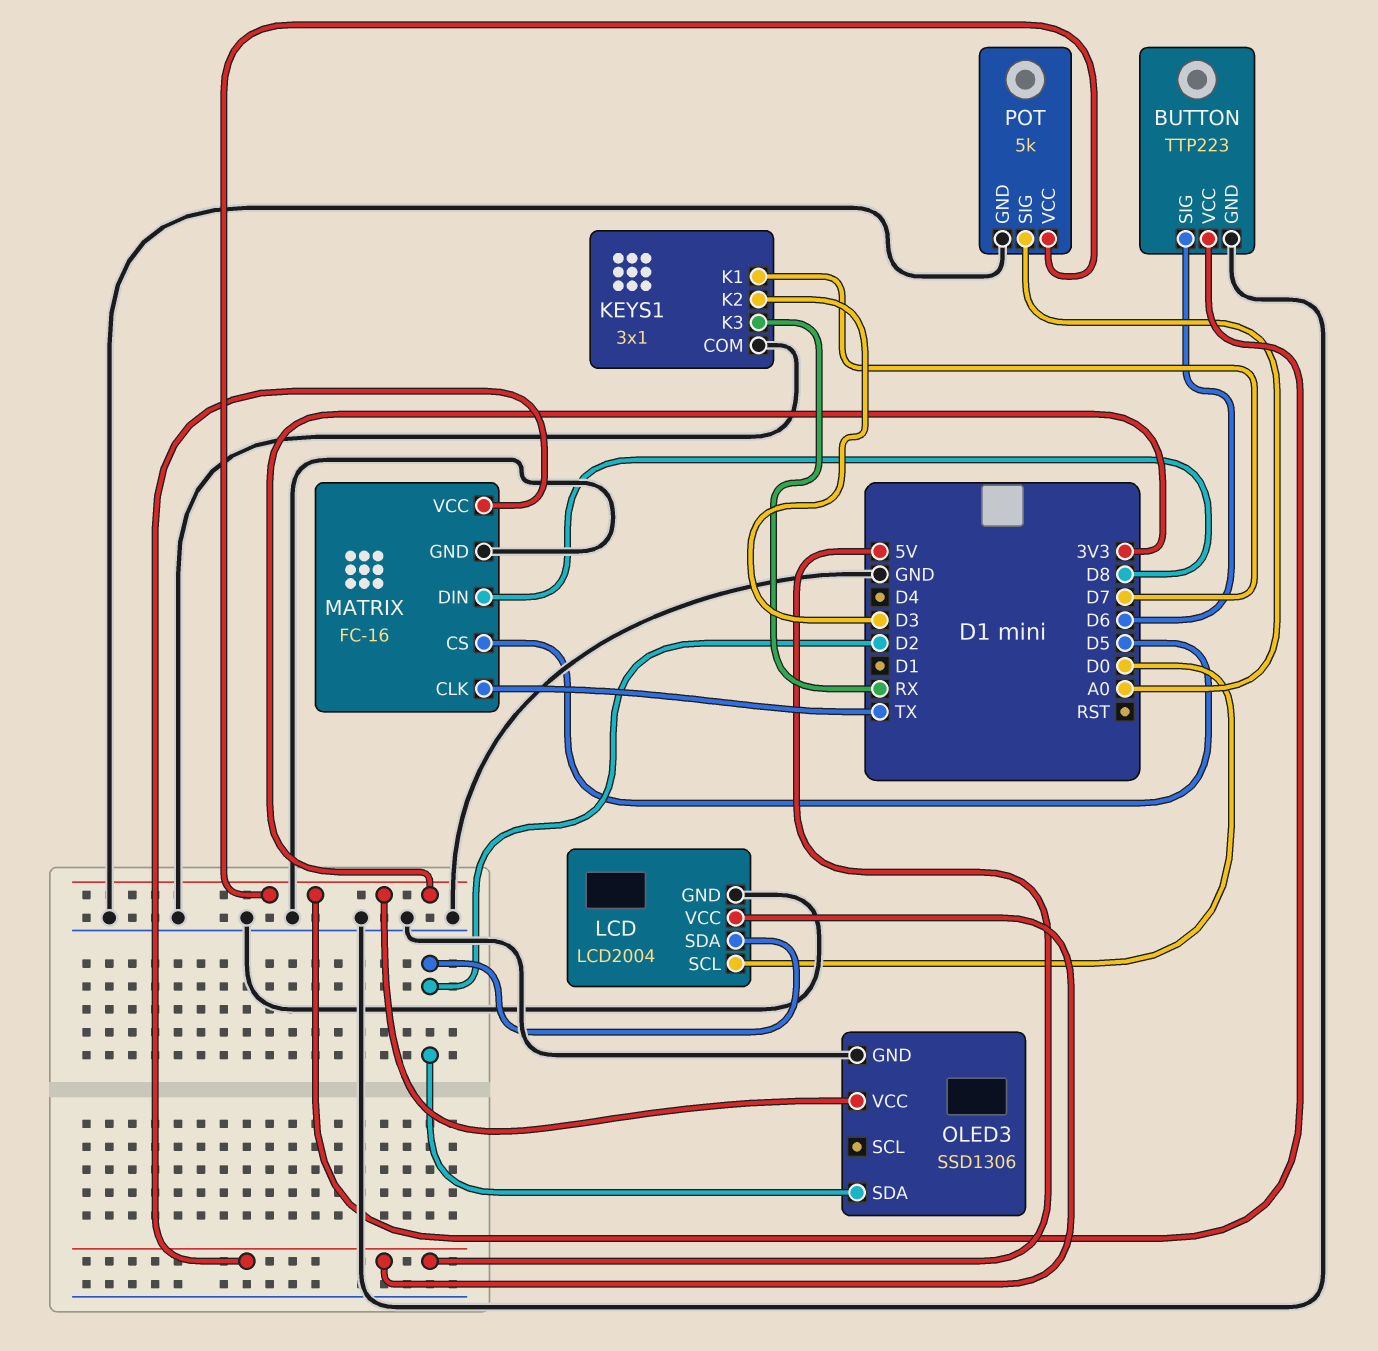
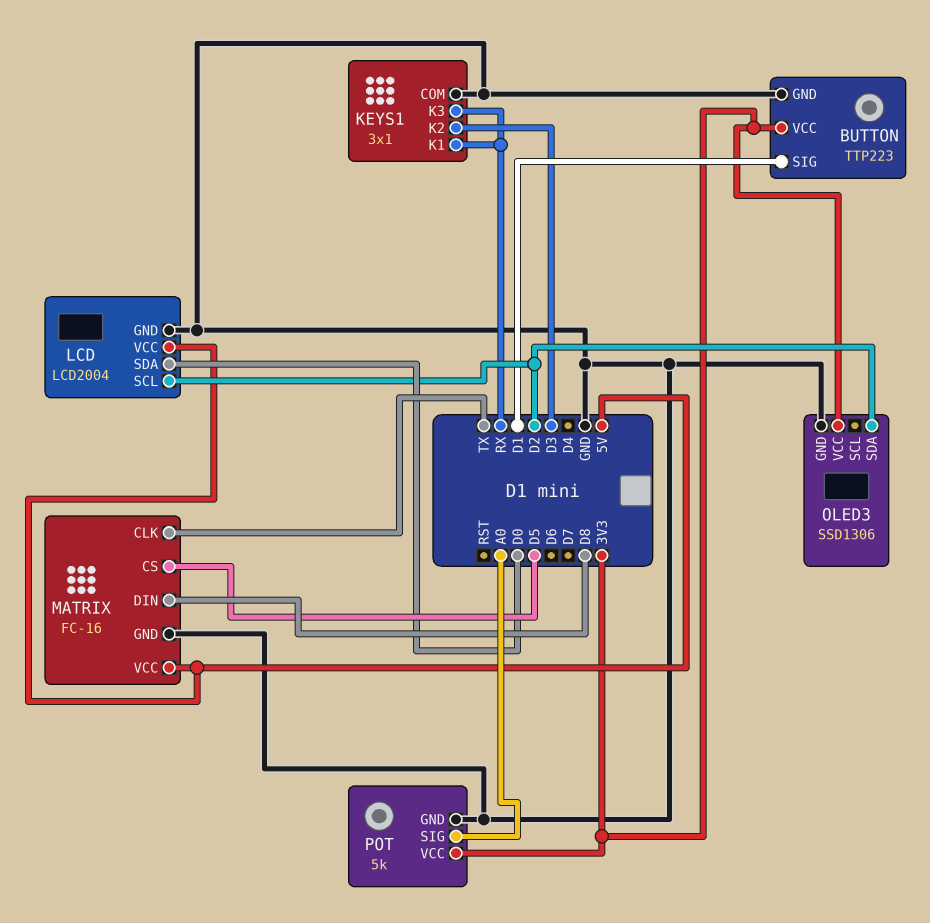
BUTTON pin SIG: D6 -> D1
KEYS1 pin K1: D7 -> RX
LCD pin SCL: D0 -> D2
LCD pin SDA: D2 -> D0

